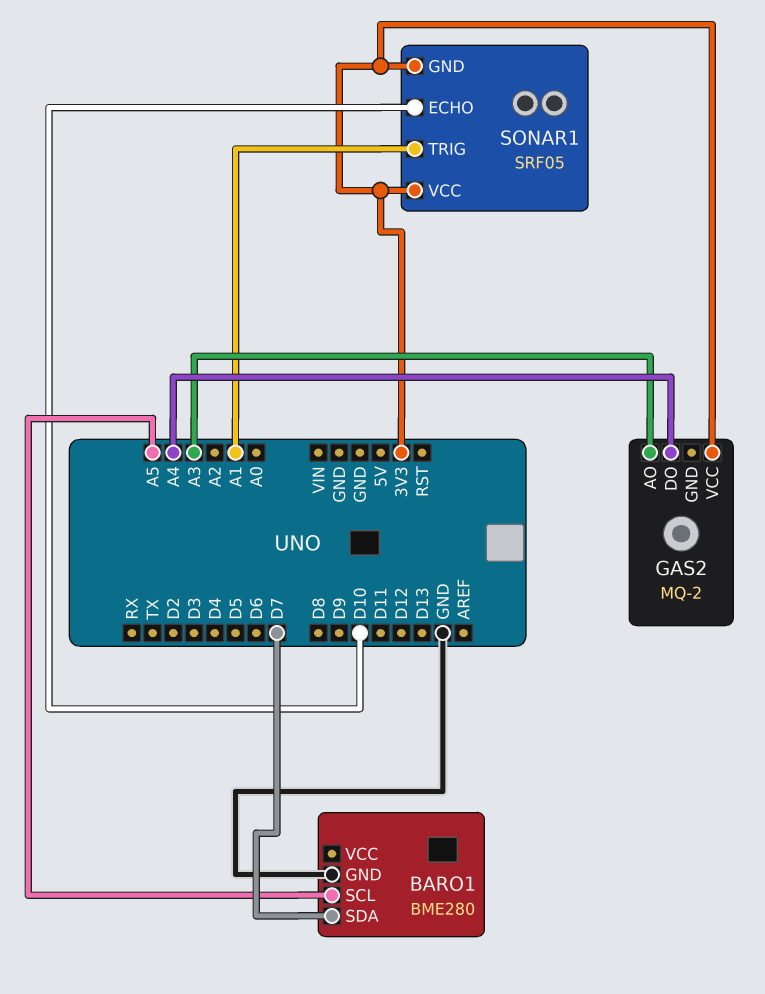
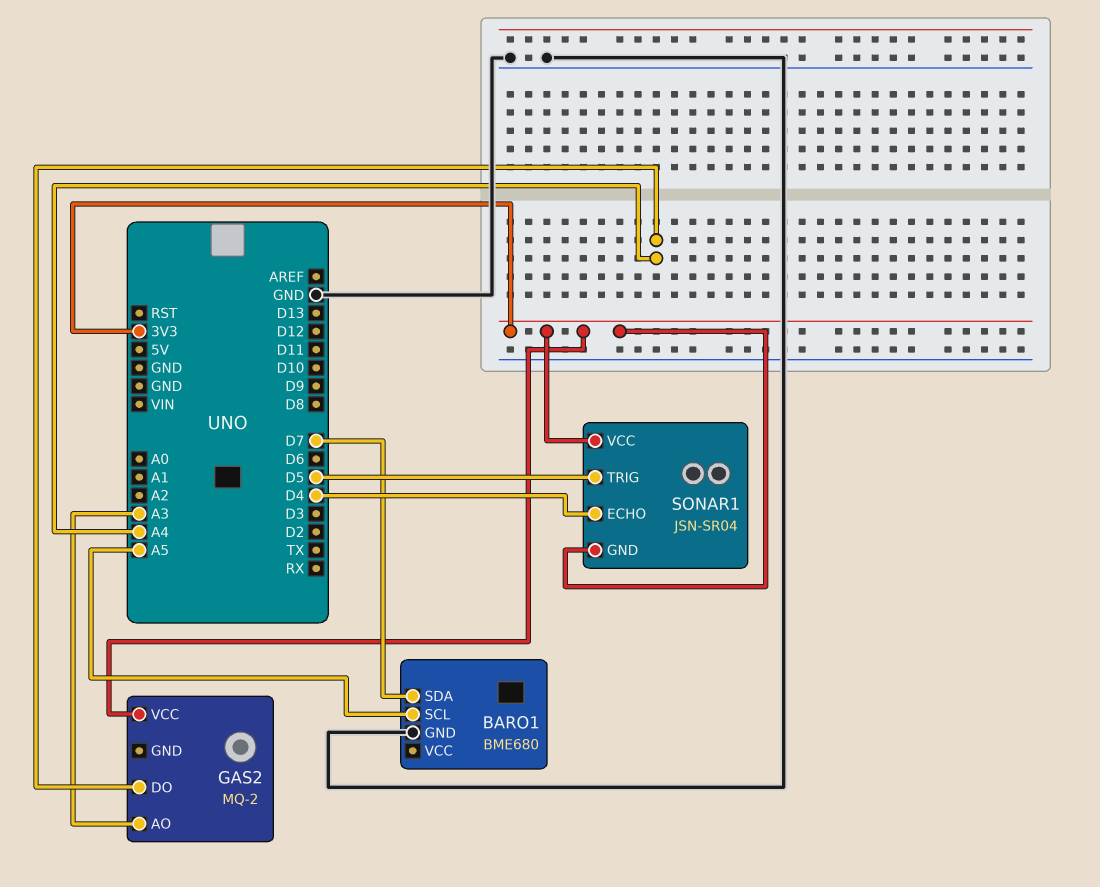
BARO1: BME280 -> BME680
SONAR1: SRF05 -> JSN-SR04
SONAR1 pin ECHO: D10 -> D4
SONAR1 pin TRIG: A1 -> D5

